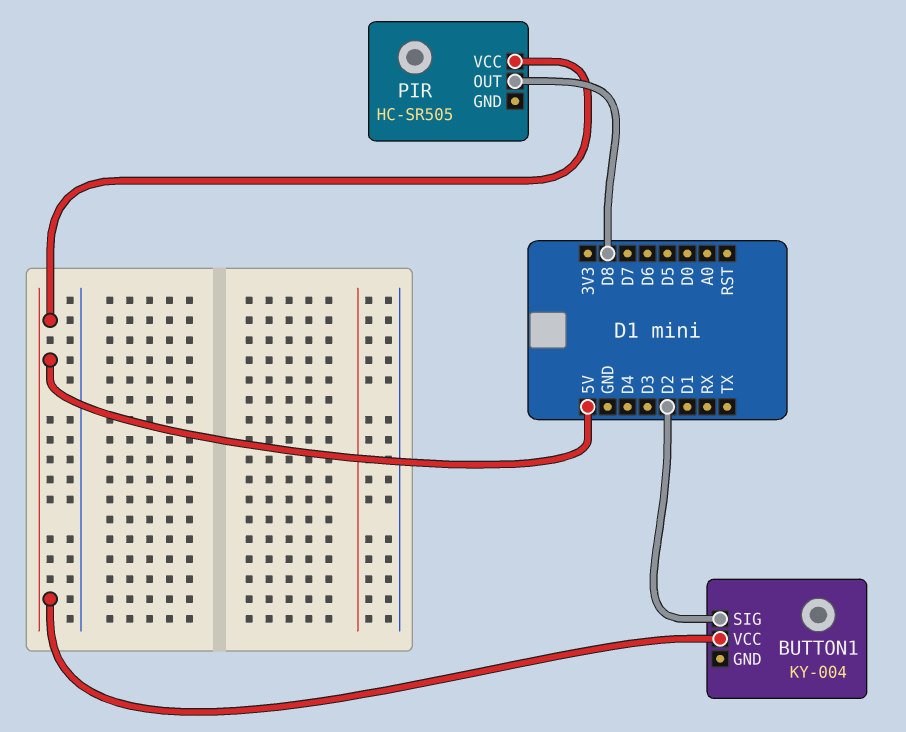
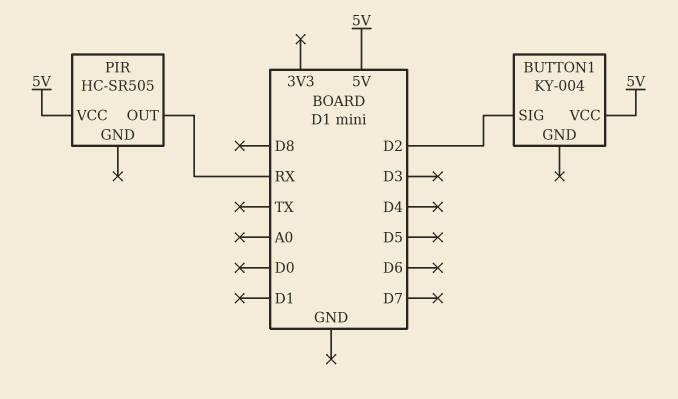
PIR pin OUT: D8 -> RX

